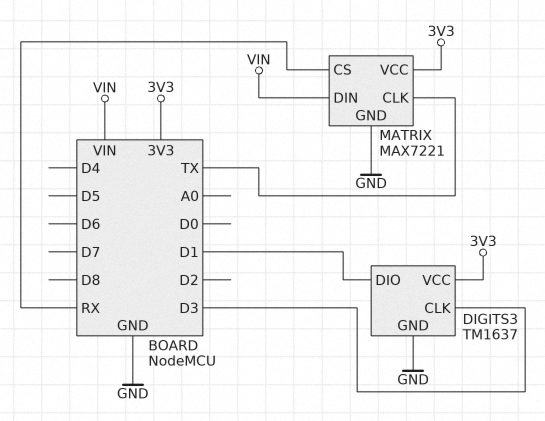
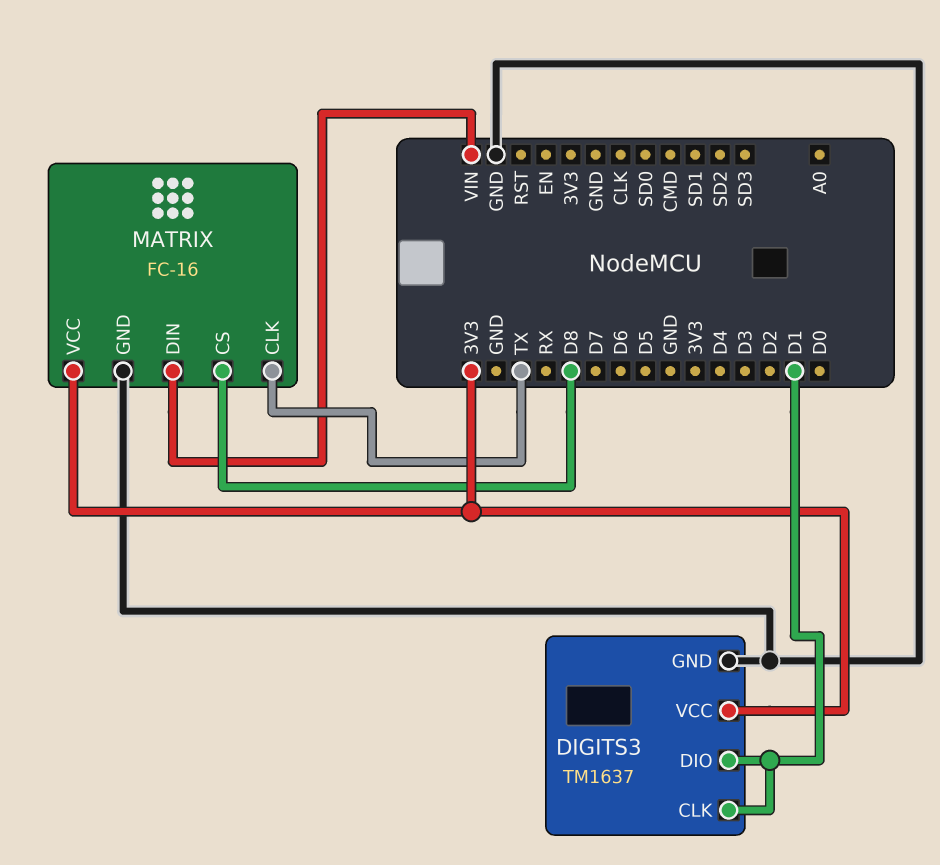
DIGITS3 pin CLK: D3 -> D1
MATRIX: MAX7221 -> FC-16
MATRIX pin CS: RX -> D8

